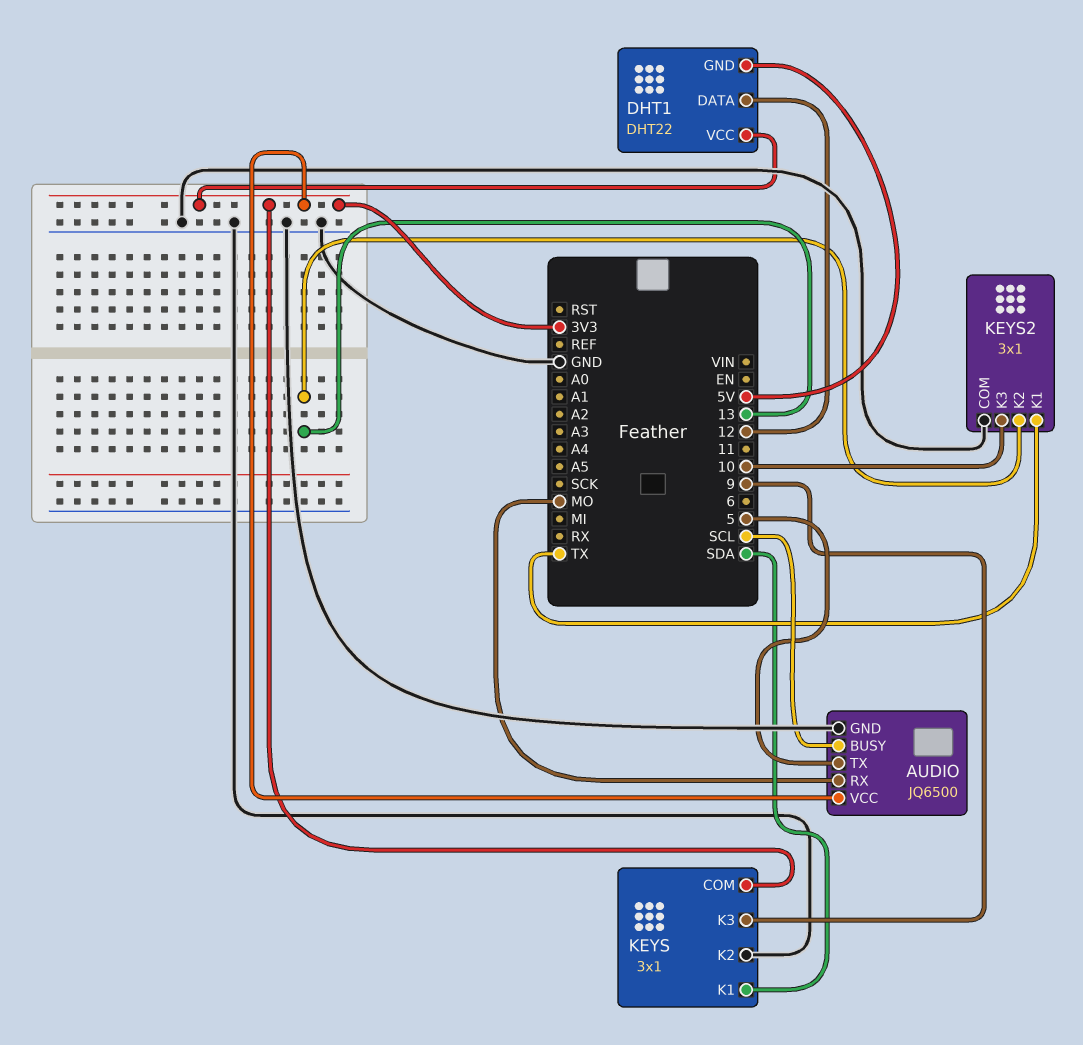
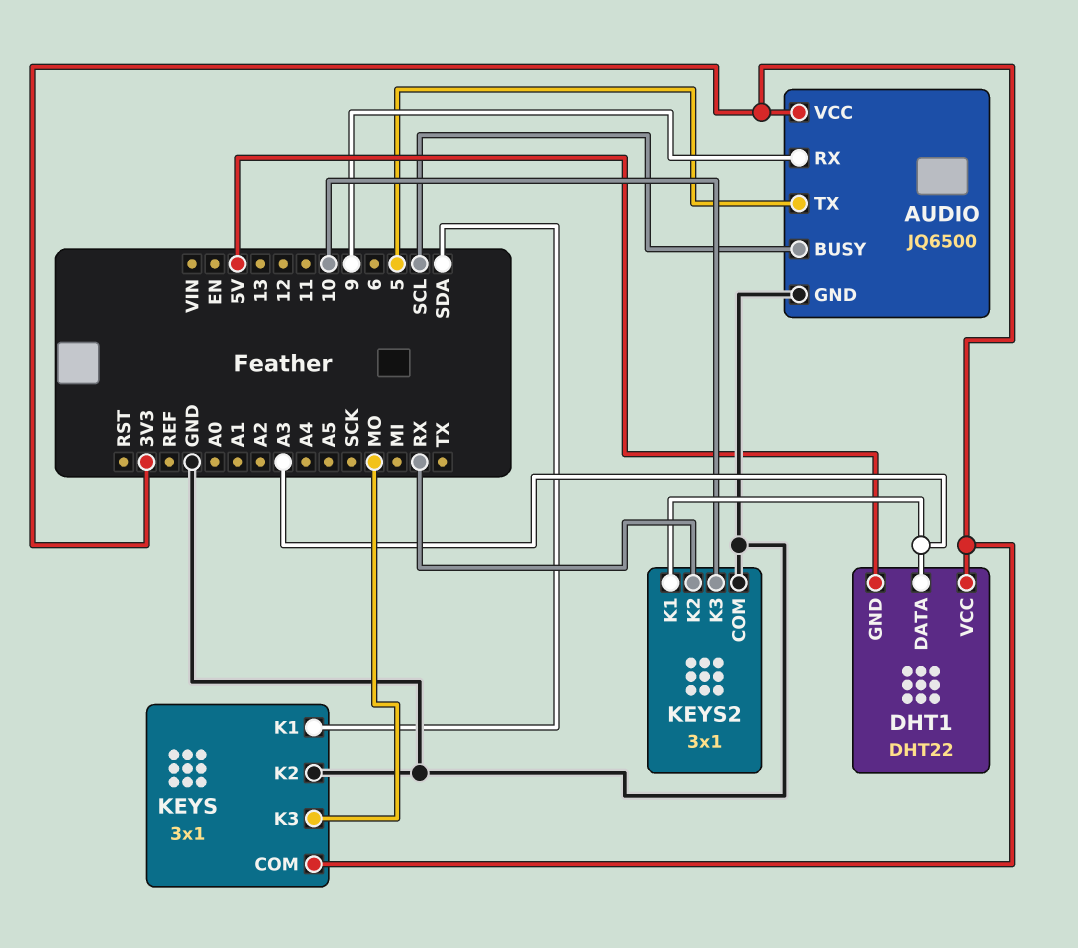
AUDIO pin RX: MO -> 9
DHT1 pin DATA: 12 -> A3
KEYS pin K3: 9 -> MO
KEYS2 pin K1: TX -> A3
KEYS2 pin K2: 13 -> RX

